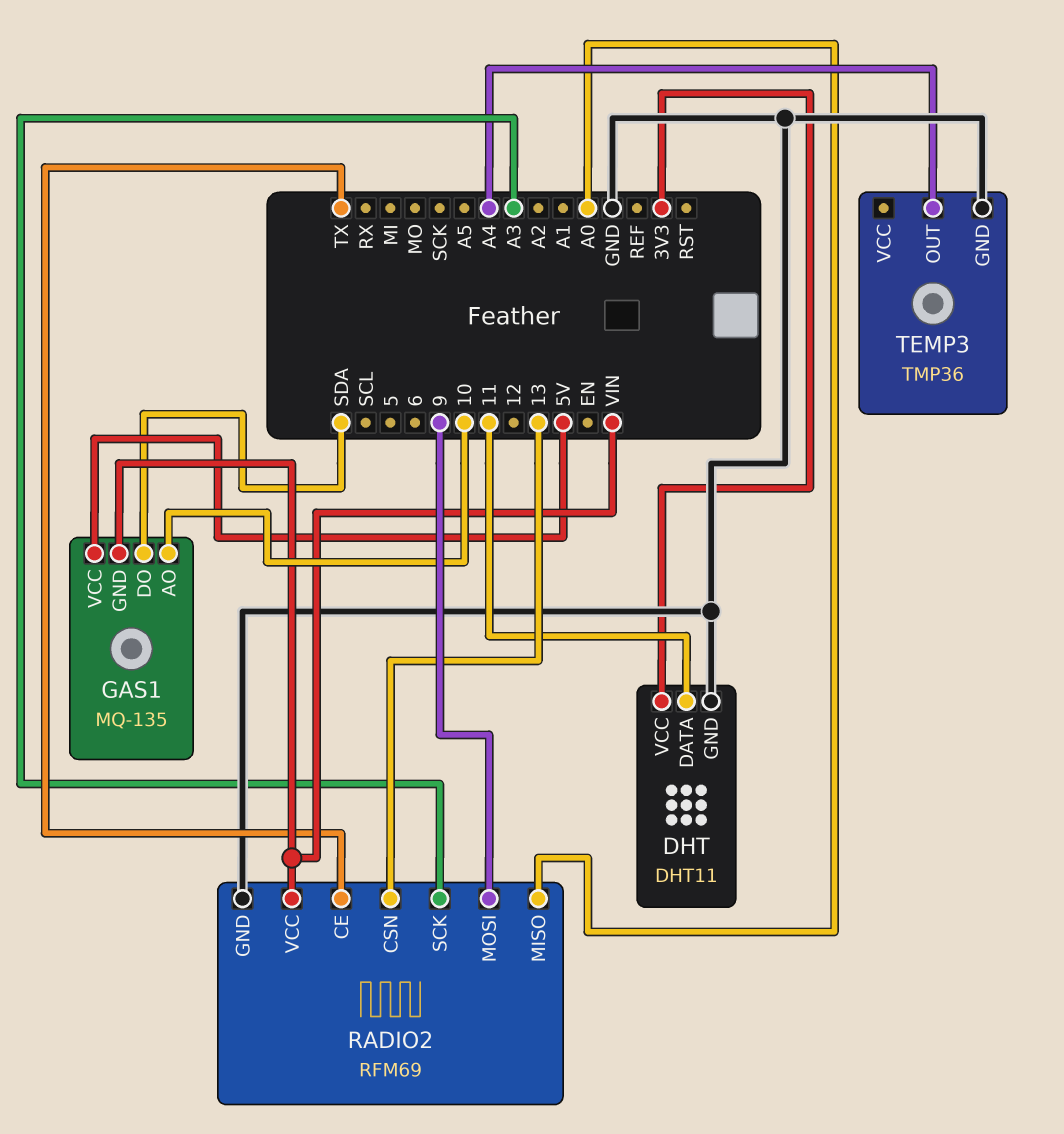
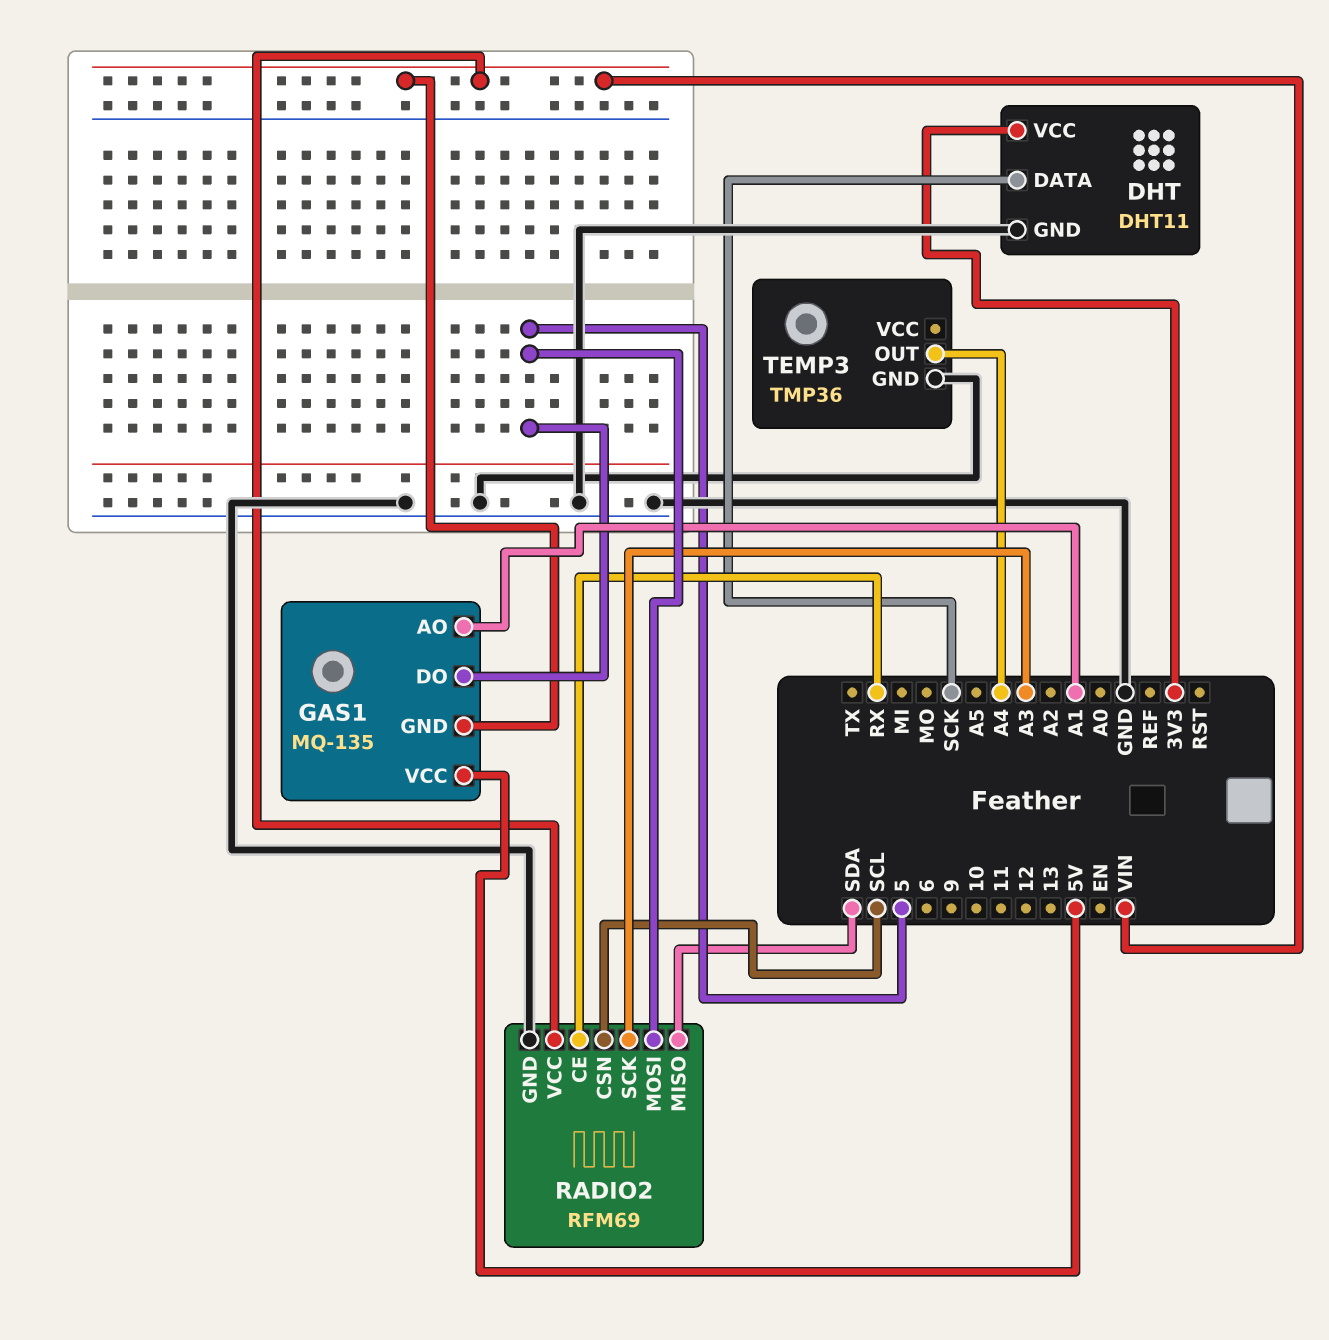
DHT pin DATA: 11 -> SCK
GAS1 pin AO: 10 -> A1
GAS1 pin DO: SDA -> 5
RADIO2 pin CE: TX -> RX
RADIO2 pin CSN: 13 -> SCL
RADIO2 pin MISO: A0 -> SDA
RADIO2 pin MOSI: 9 -> 5

